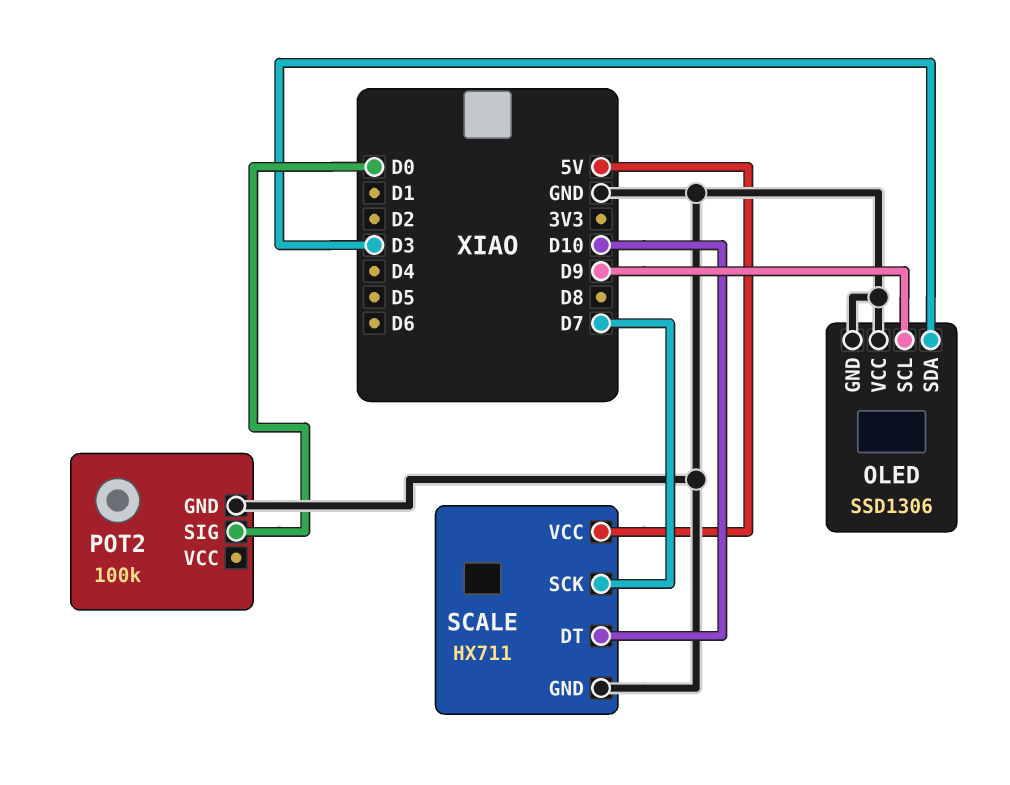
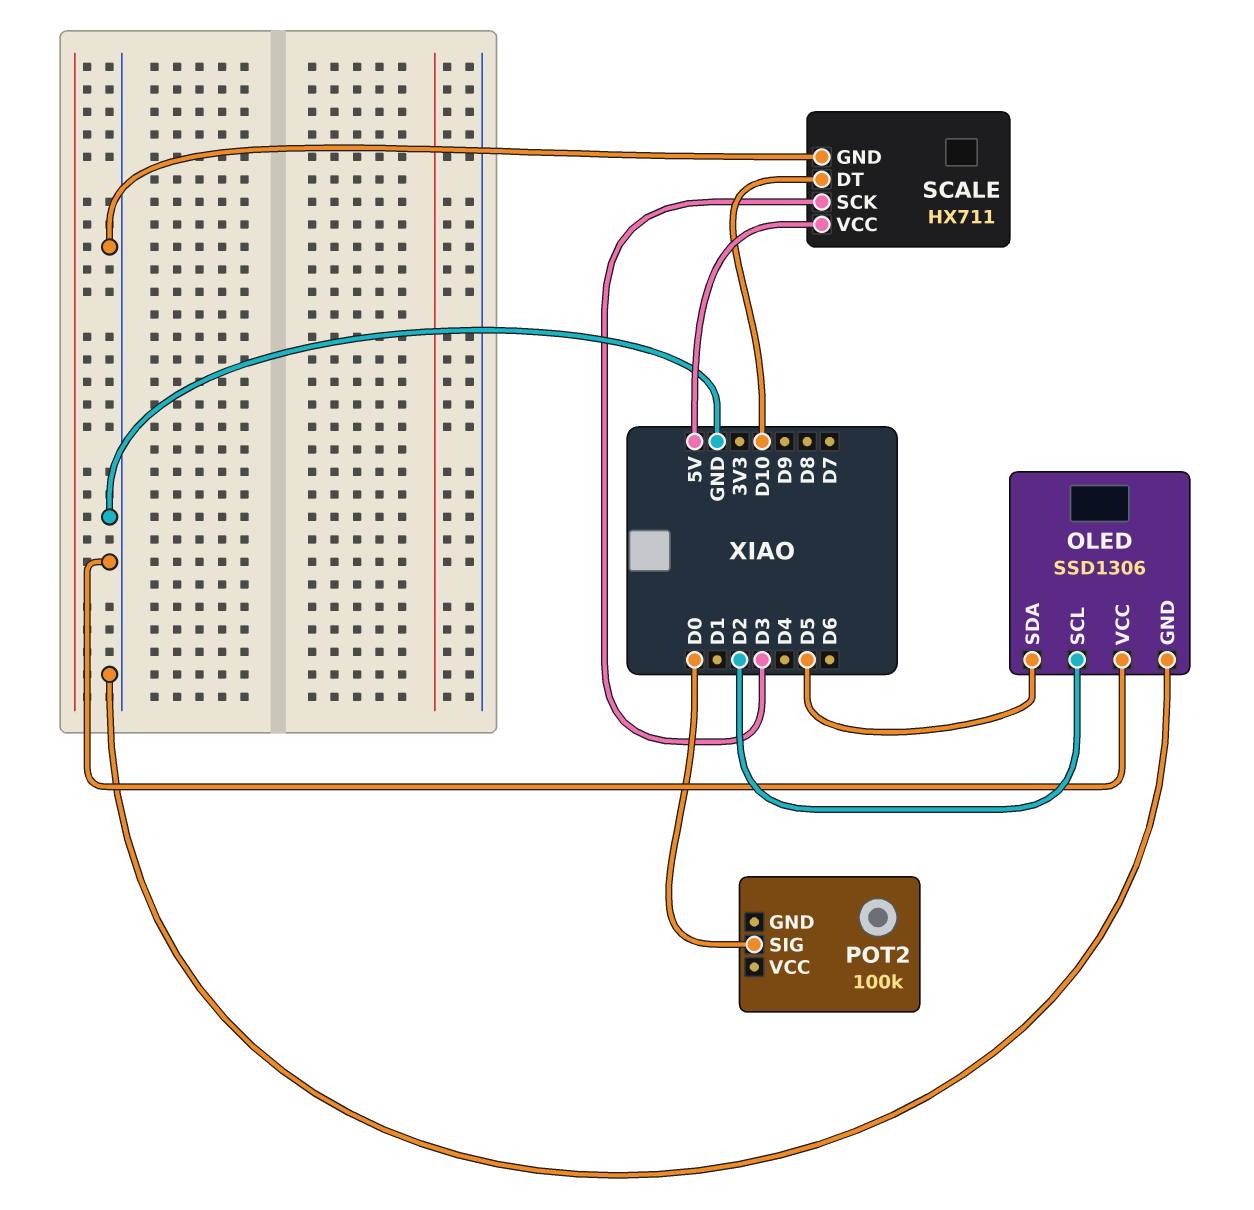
OLED pin SCL: D9 -> D2
OLED pin SDA: D3 -> D5
POT2 pin GND: GND -> none
SCALE pin SCK: D7 -> D3

